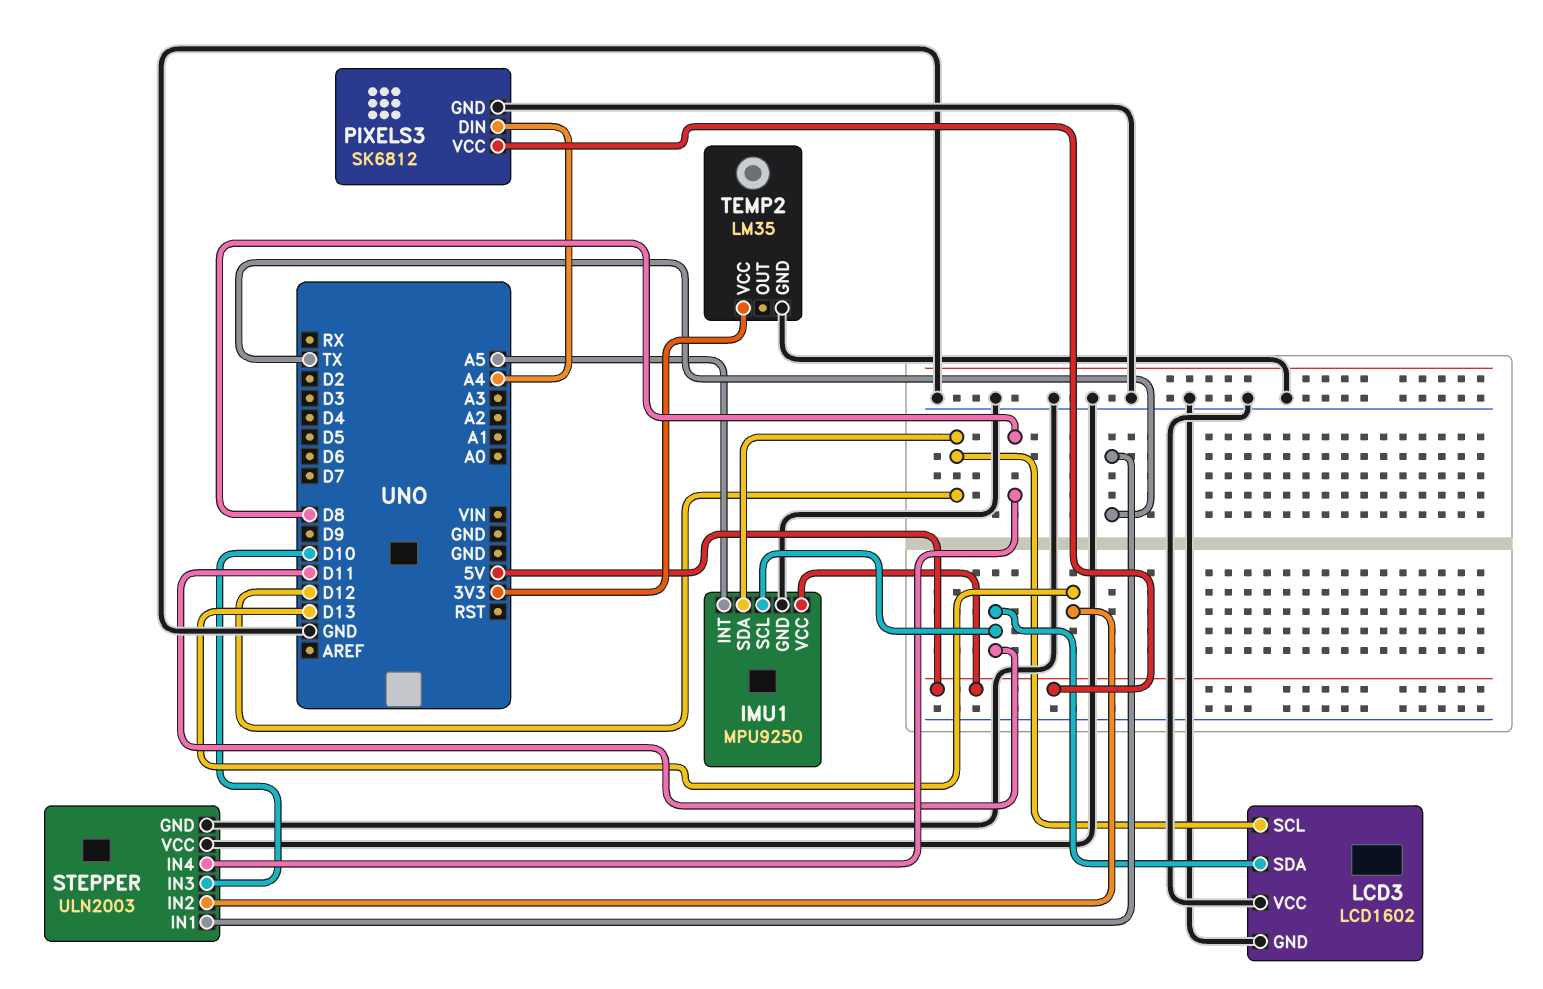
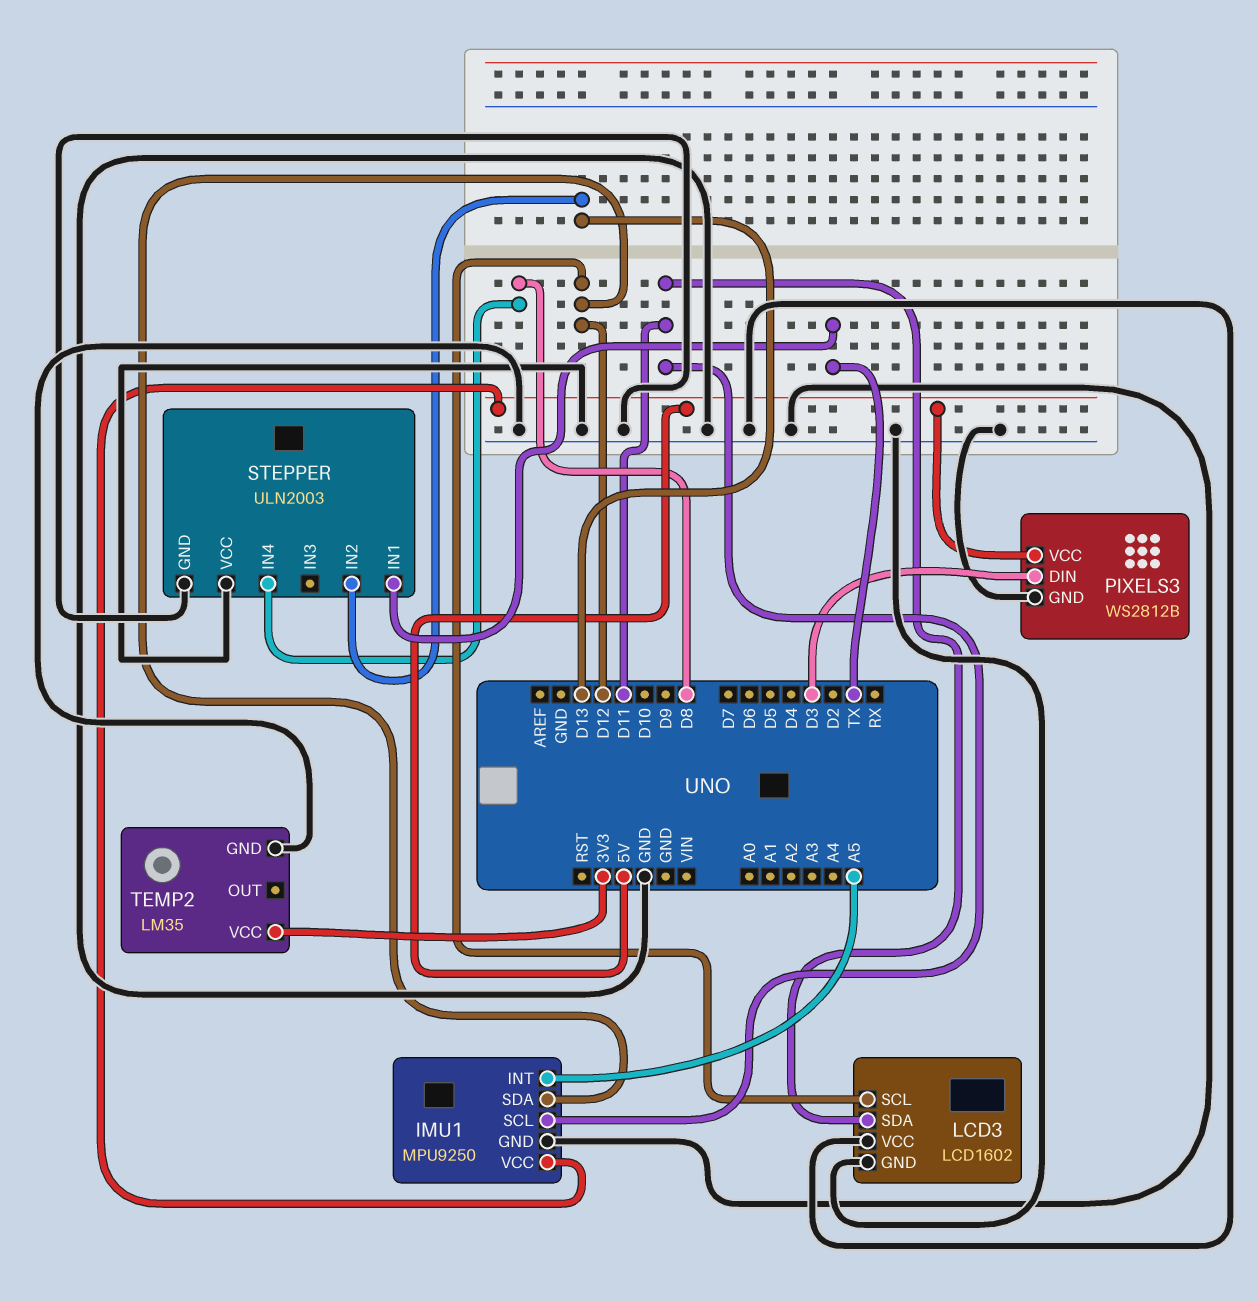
PIXELS3: SK6812 -> WS2812B
PIXELS3 pin DIN: A4 -> D3
STEPPER pin IN3: D10 -> none

